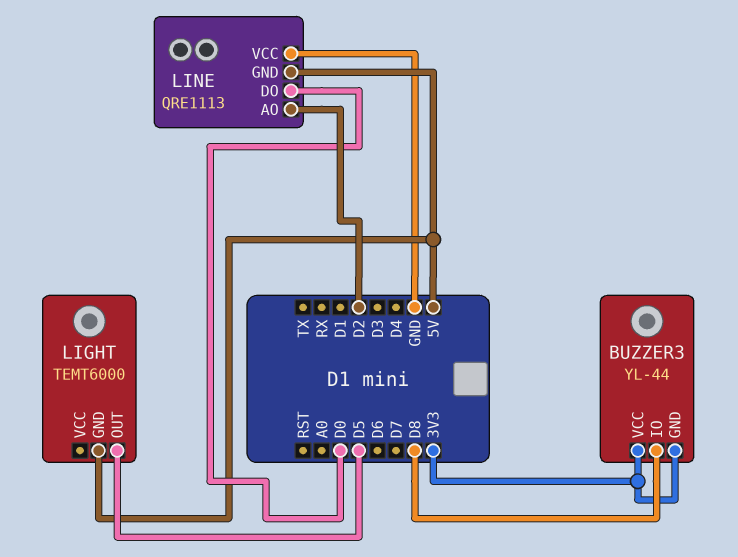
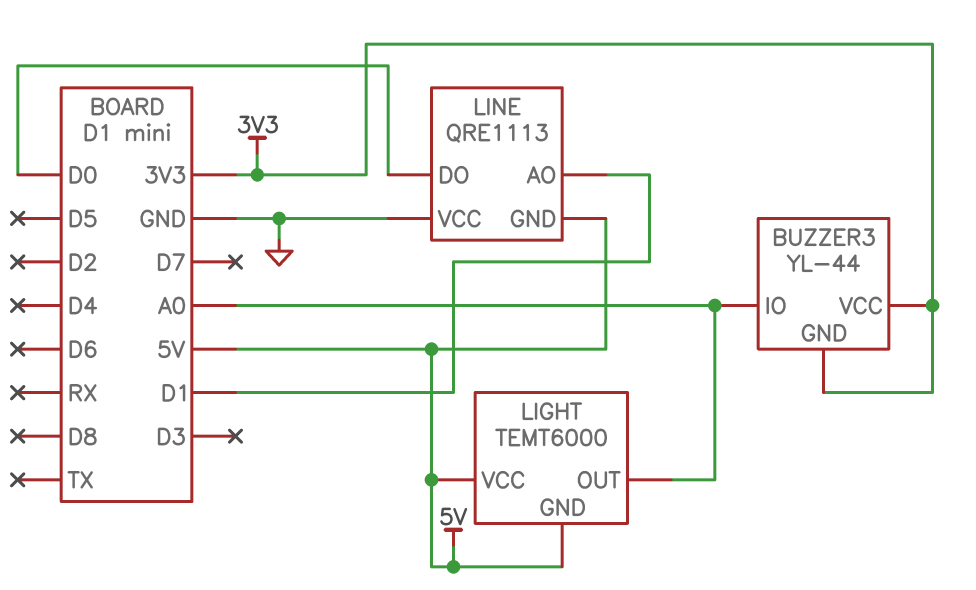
BUZZER3 pin IO: D8 -> A0
LIGHT pin OUT: D5 -> A0
LIGHT pin VCC: none -> 5V
LINE pin AO: D2 -> D1

